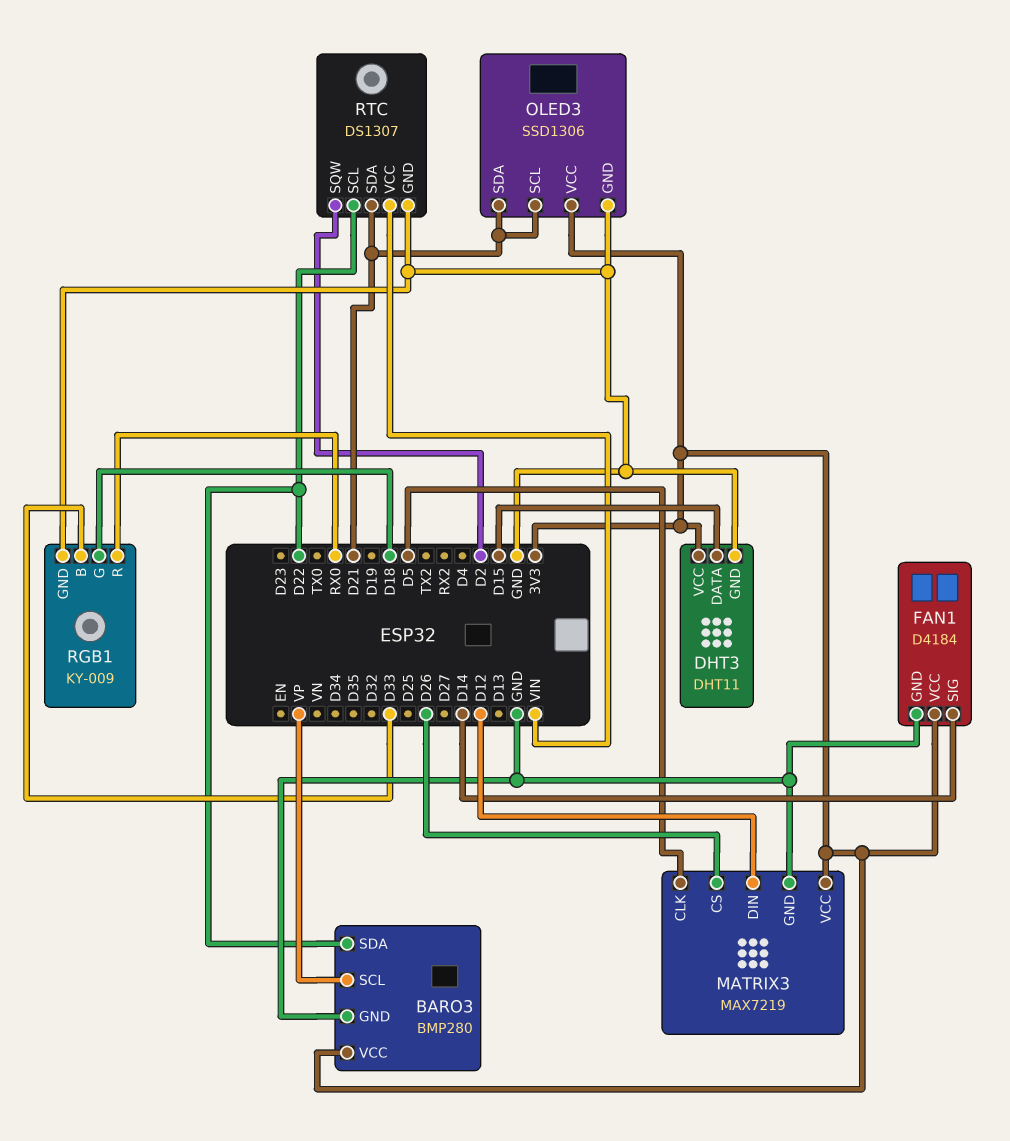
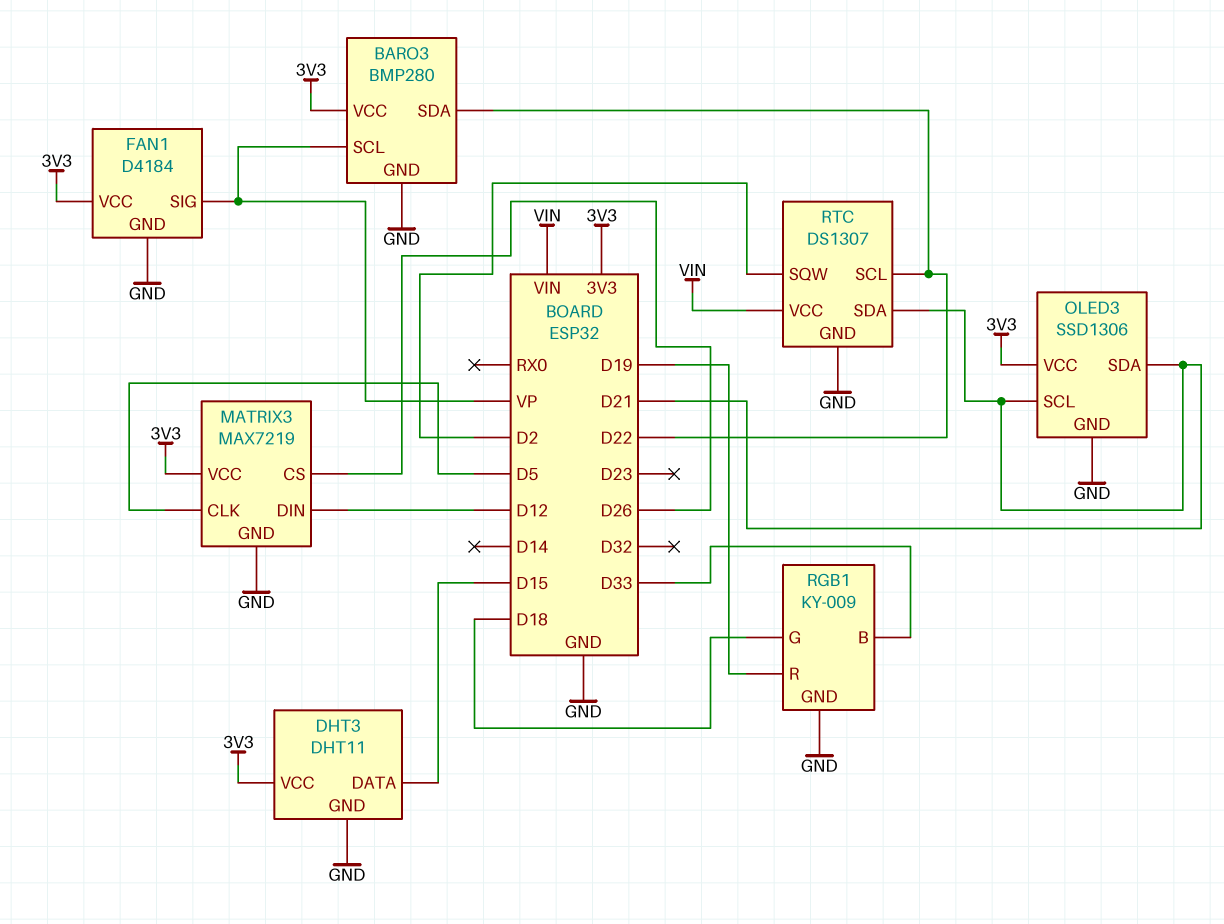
FAN1 pin SIG: D14 -> VP
RGB1 pin R: RX0 -> D19

